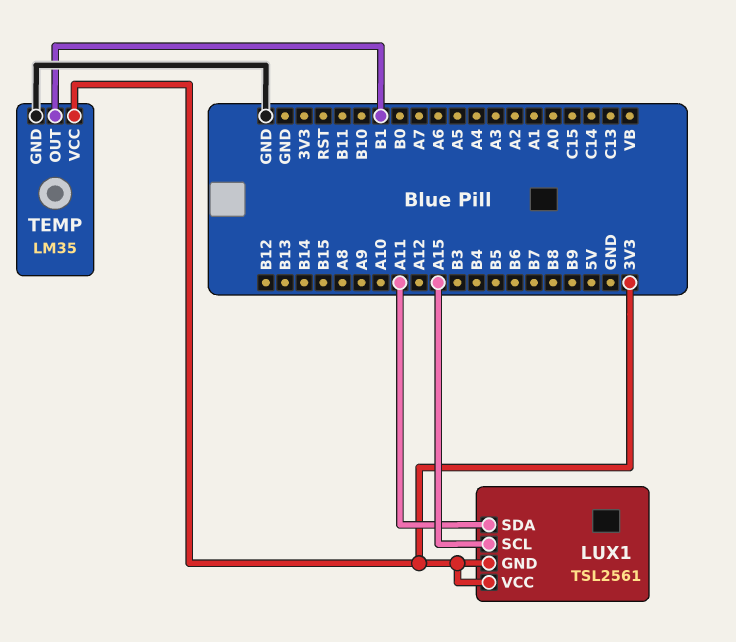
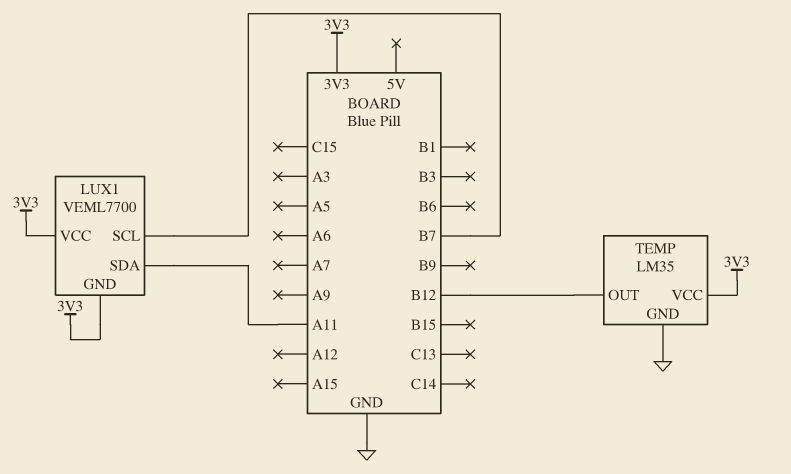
LUX1: TSL2561 -> VEML7700
LUX1 pin SCL: A15 -> B7
TEMP pin OUT: B1 -> B12

